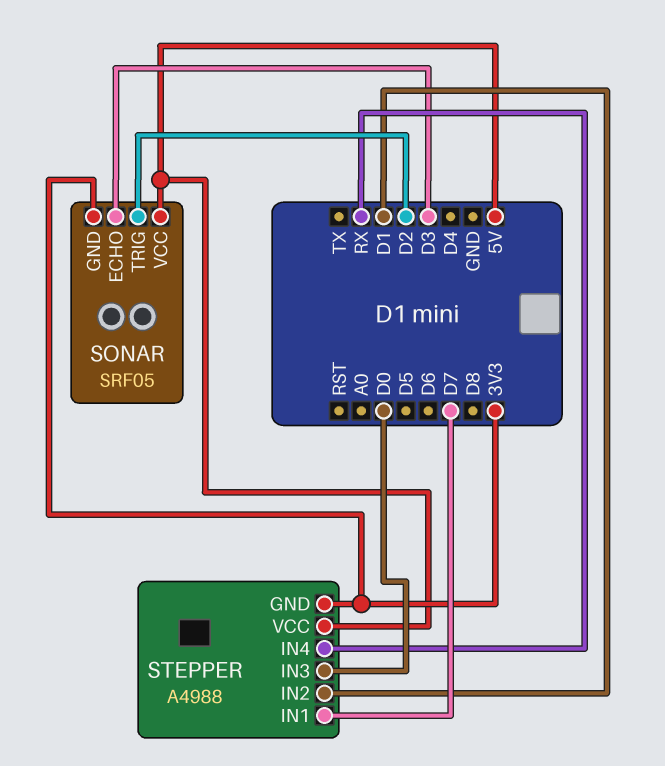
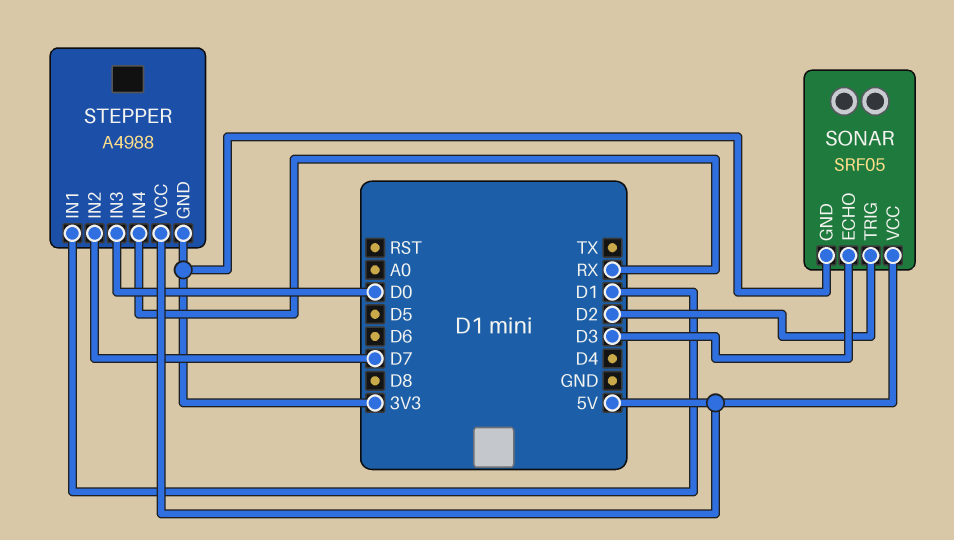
STEPPER pin IN1: D7 -> D1
STEPPER pin IN2: D1 -> D7

